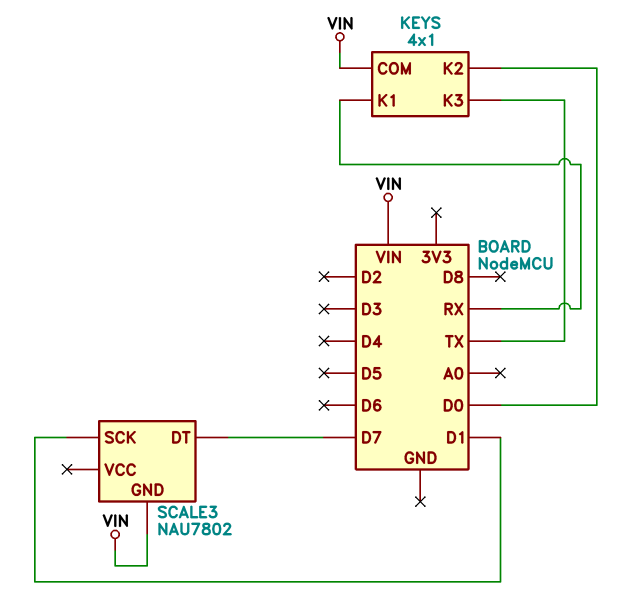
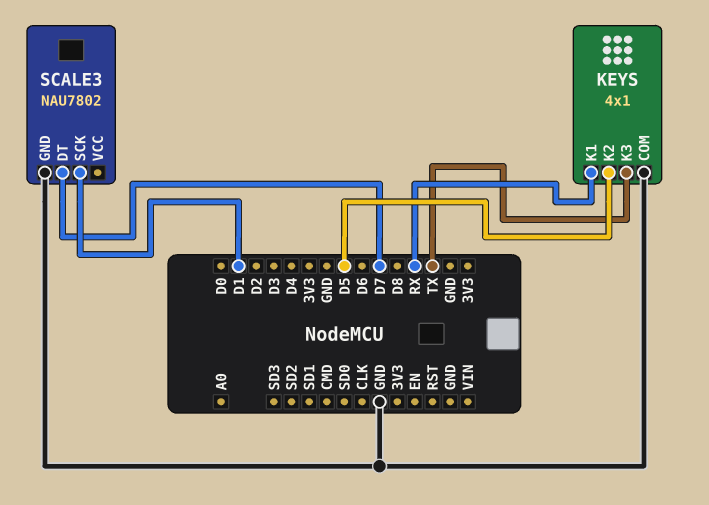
KEYS pin COM: VIN -> GND
KEYS pin K2: D0 -> D5
SCALE3 pin GND: VIN -> GND

